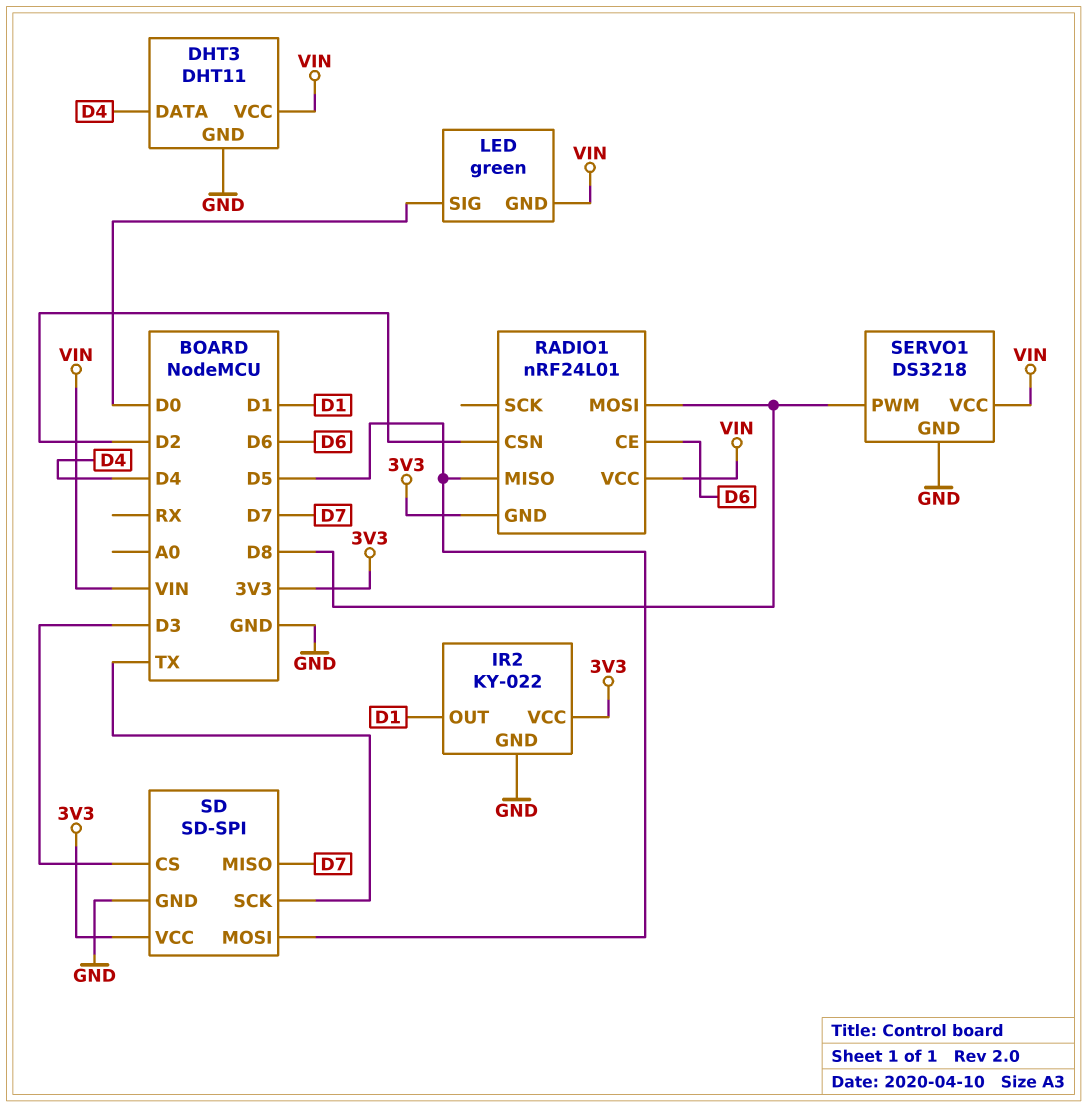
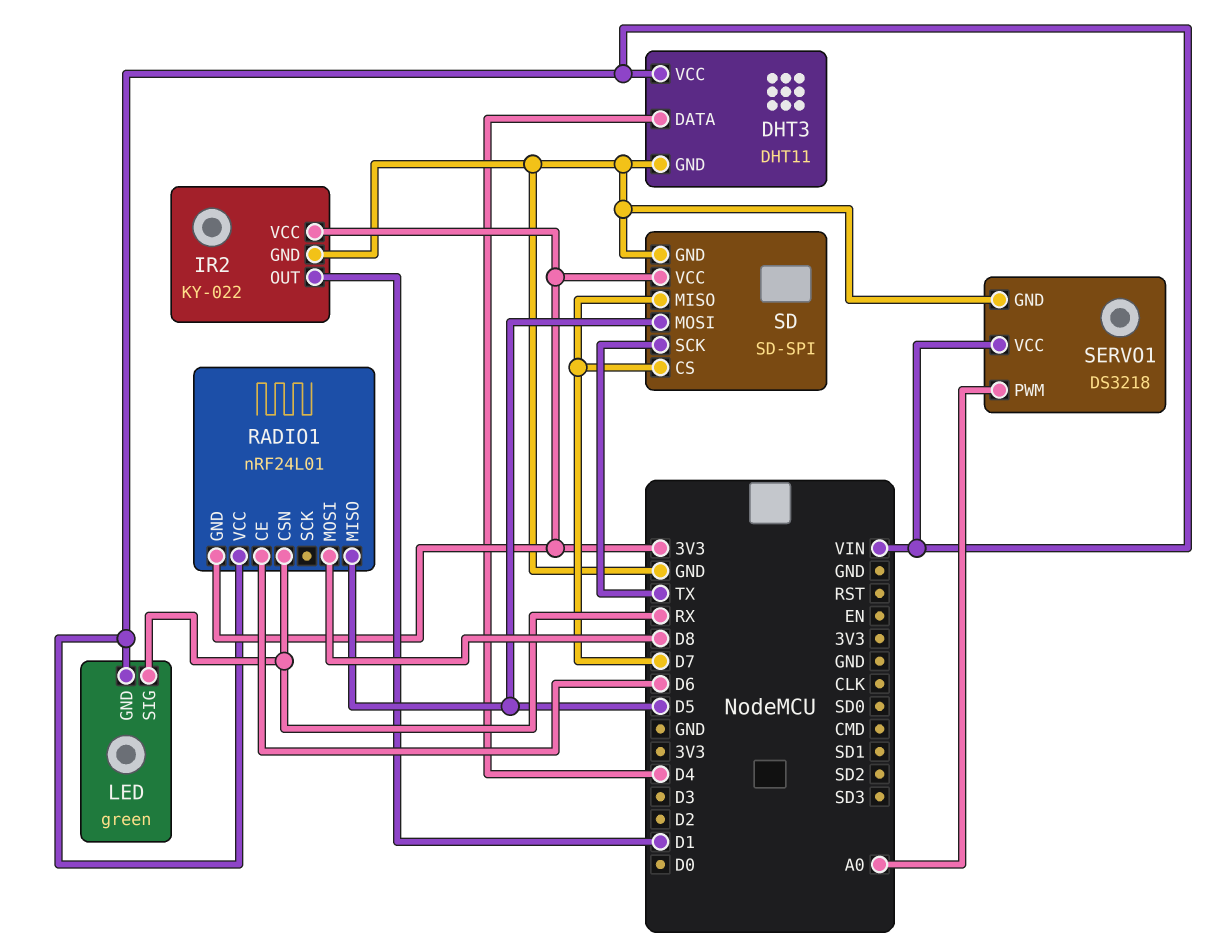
LED pin SIG: D0 -> RX
RADIO1 pin CSN: D2 -> RX
SD pin CS: D3 -> D7
SERVO1 pin PWM: D8 -> A0

